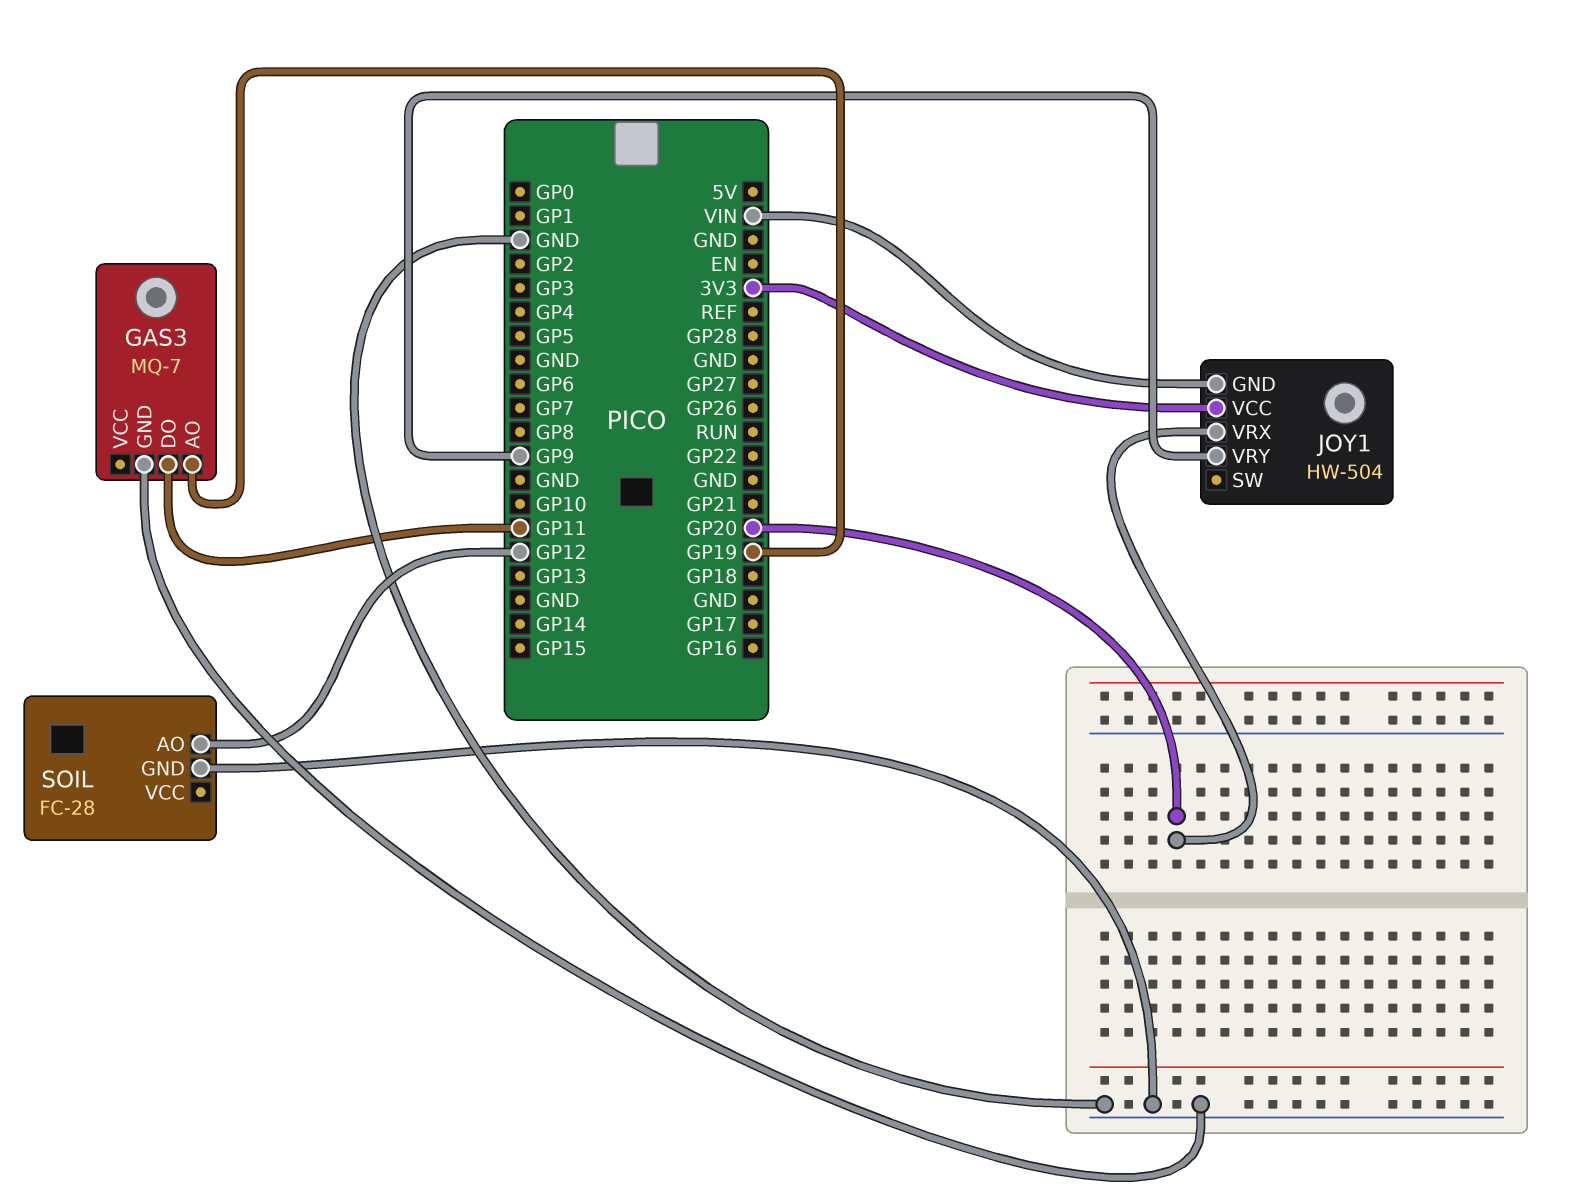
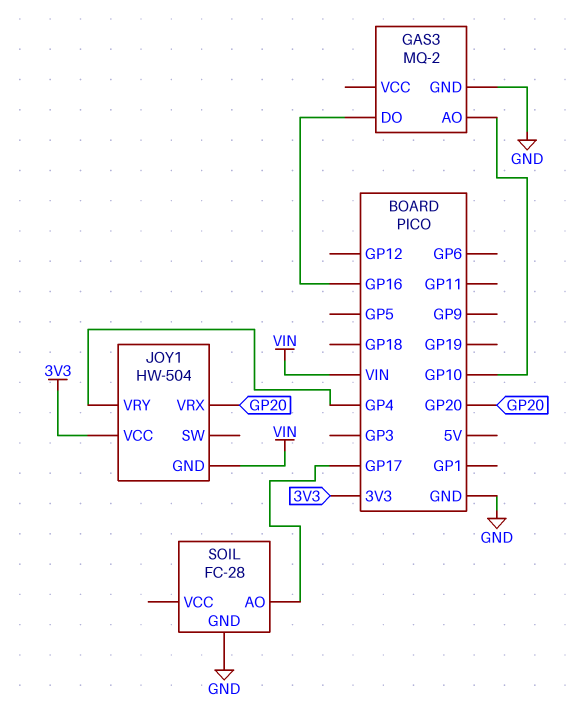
GAS3: MQ-7 -> MQ-2
GAS3 pin AO: GP19 -> GP10
GAS3 pin DO: GP11 -> GP16
JOY1 pin VRY: GP9 -> GP4
SOIL pin AO: GP12 -> GP17

